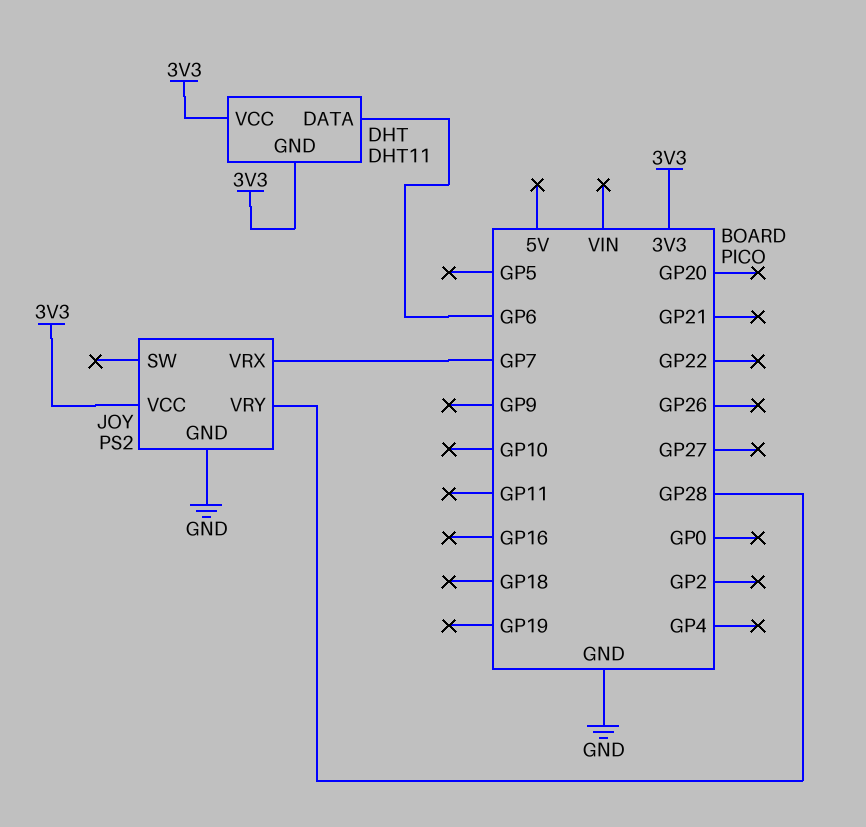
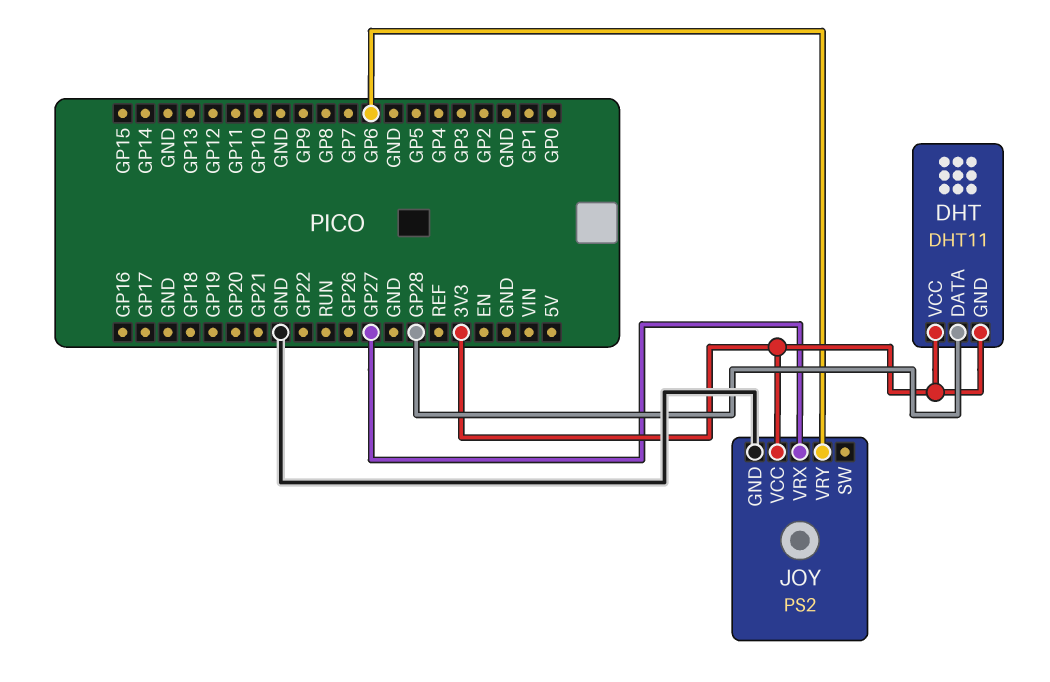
DHT pin DATA: GP6 -> GP28
JOY pin VRX: GP7 -> GP27
JOY pin VRY: GP28 -> GP6

